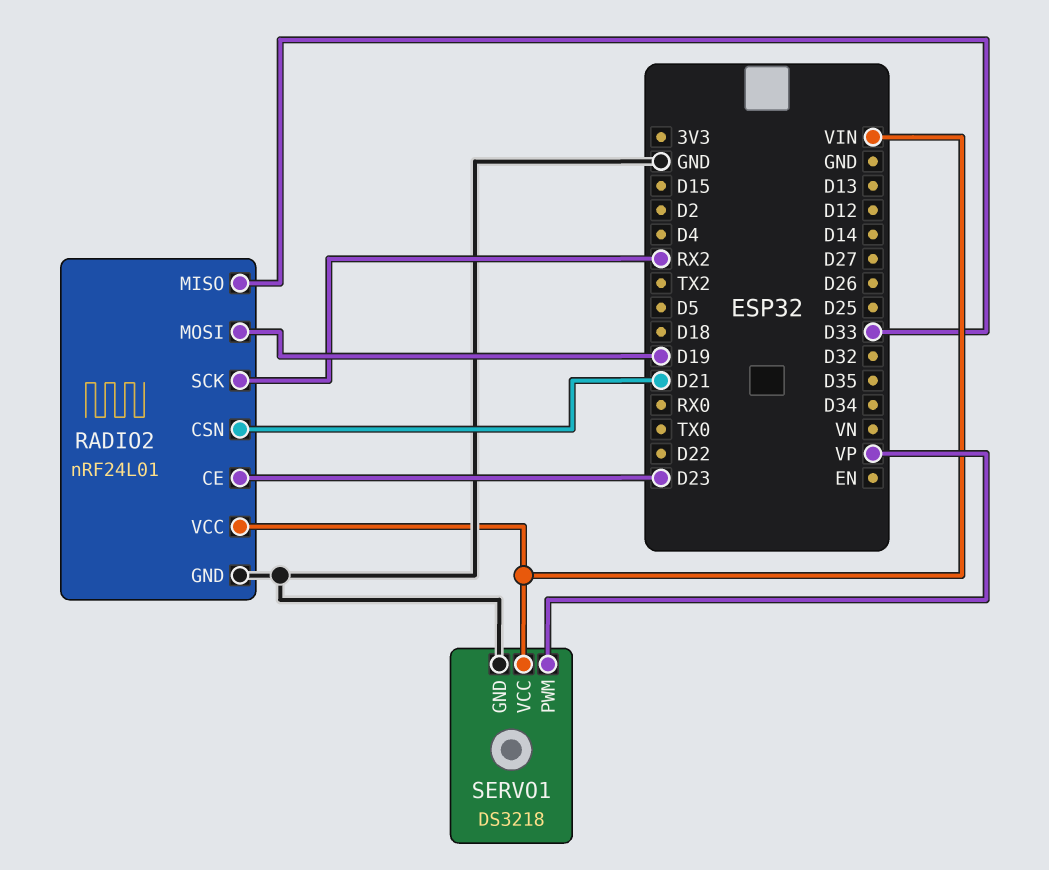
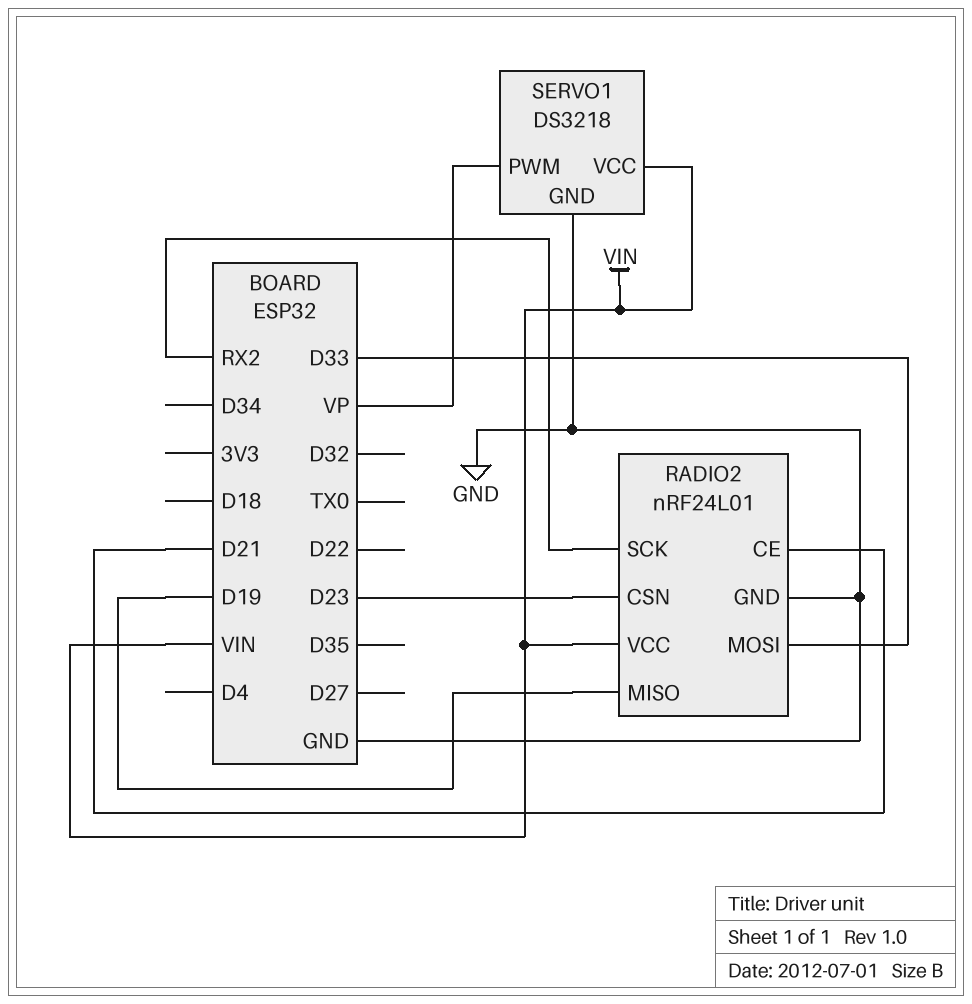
RADIO2 pin CE: D23 -> D21
RADIO2 pin CSN: D21 -> D23
RADIO2 pin MISO: D33 -> D19
RADIO2 pin MOSI: D19 -> D33

